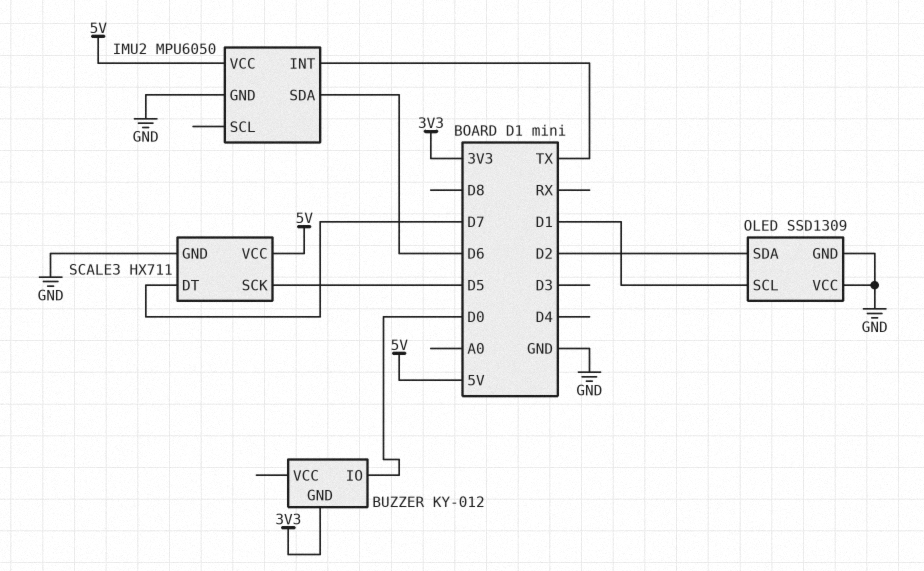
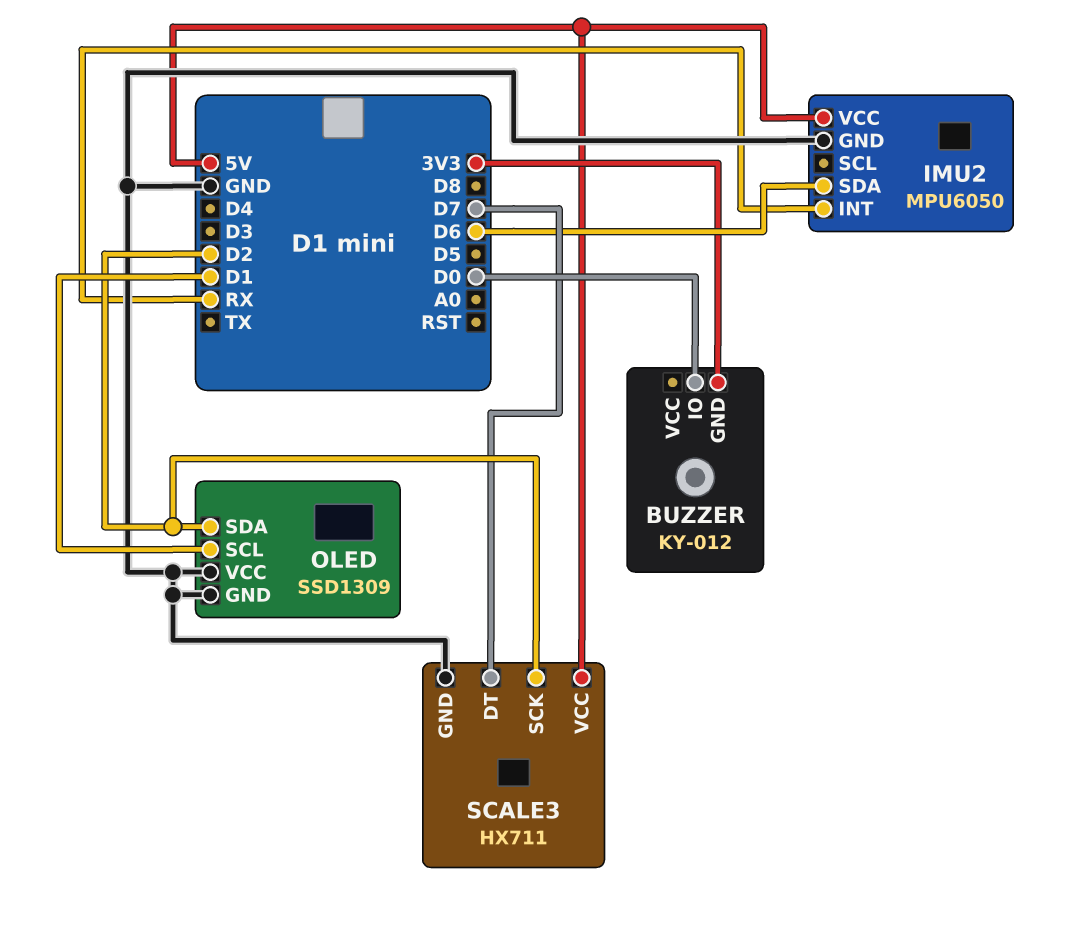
IMU2 pin INT: TX -> RX
SCALE3 pin SCK: D5 -> D2

